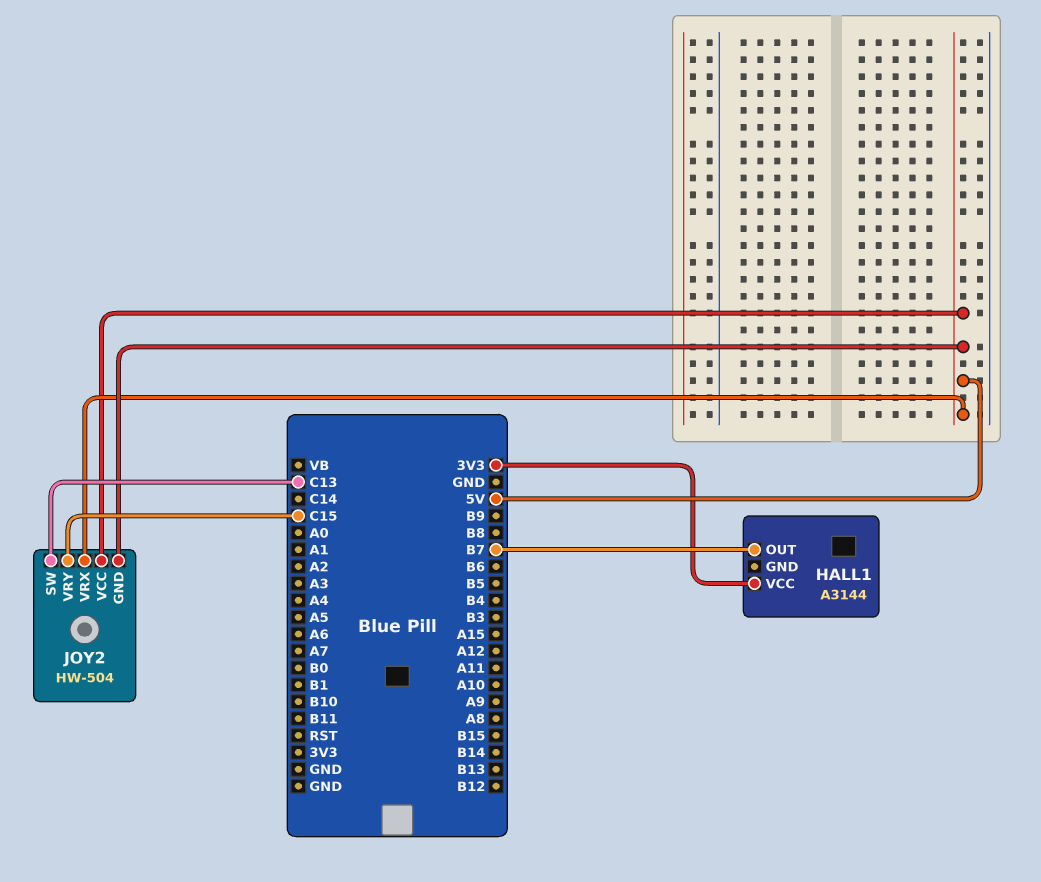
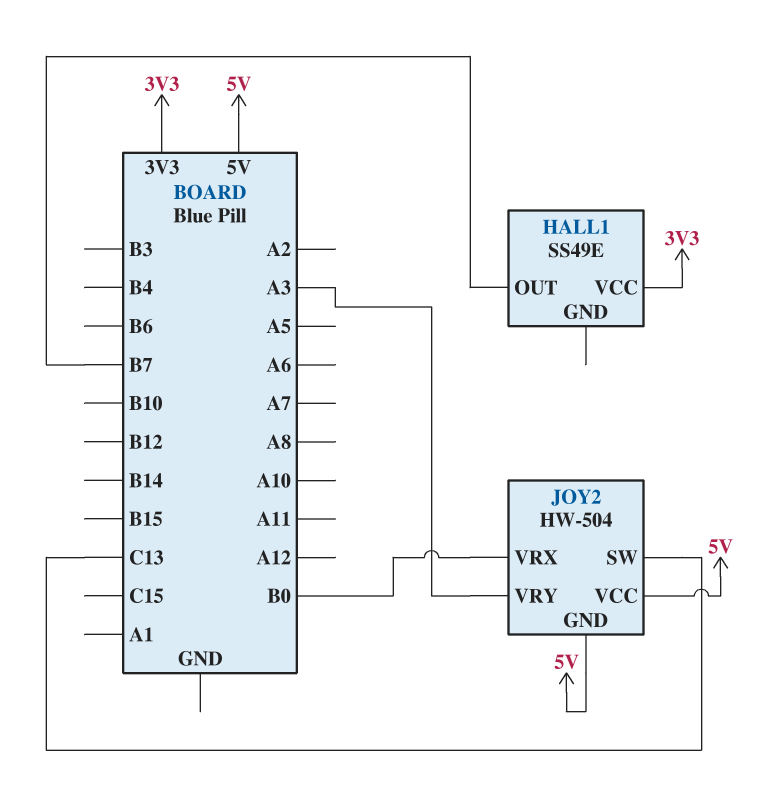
HALL1: A3144 -> SS49E
JOY2 pin VRX: 5V -> B0
JOY2 pin VRY: C15 -> A3

